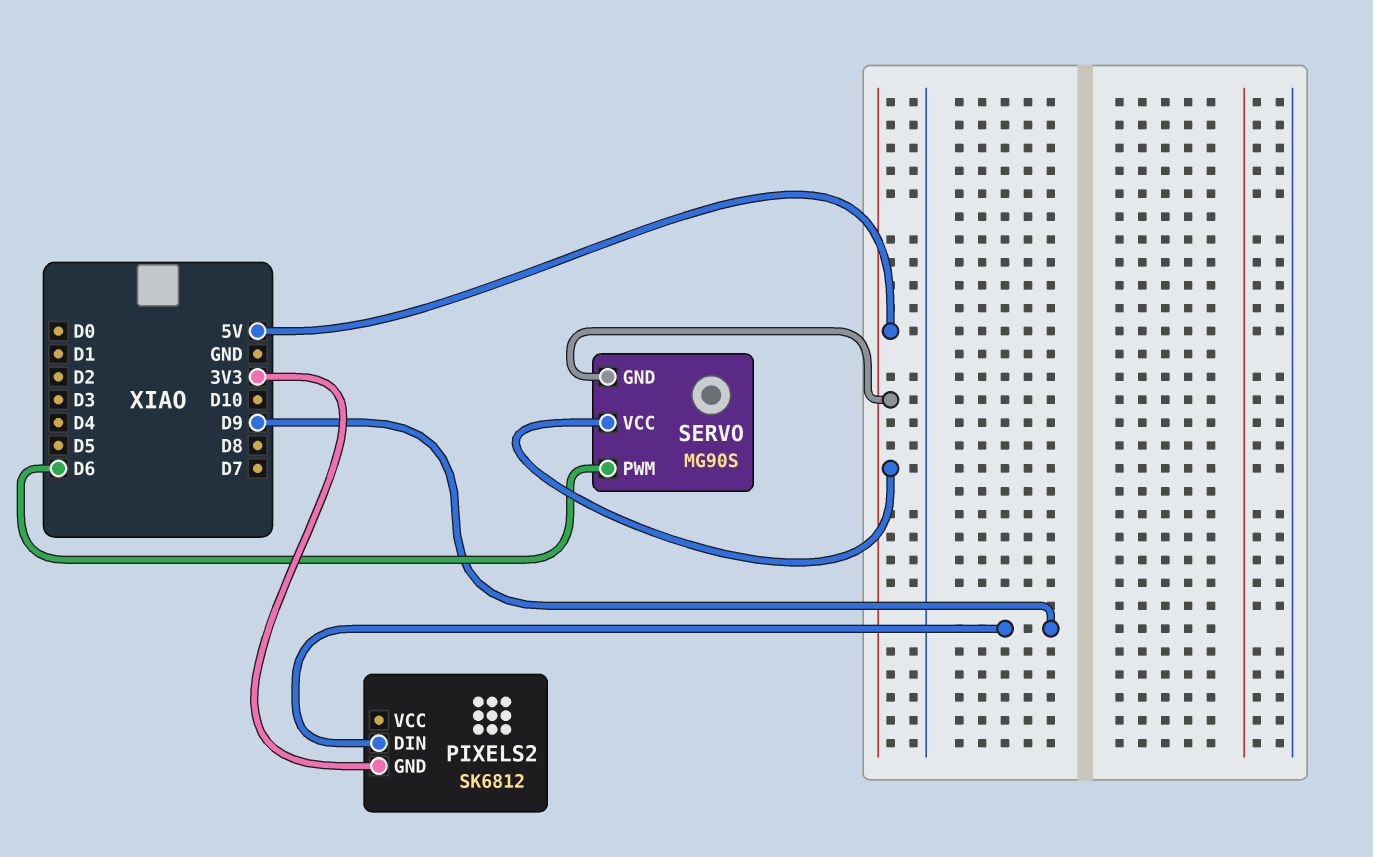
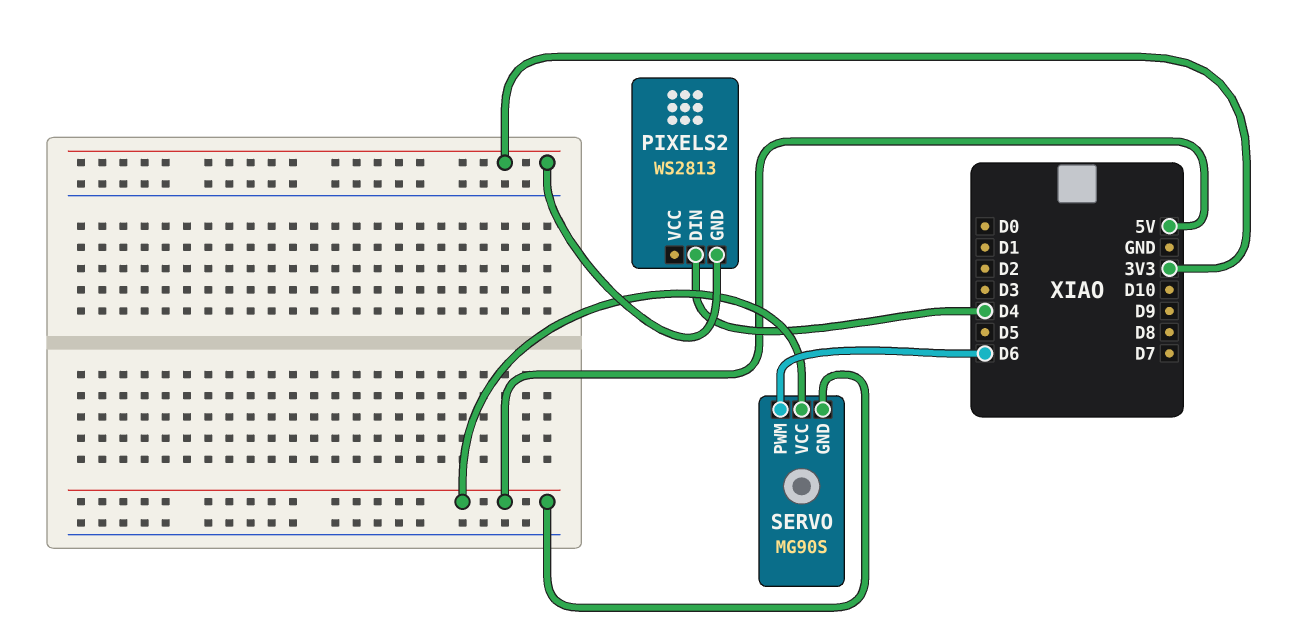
PIXELS2: SK6812 -> WS2813
PIXELS2 pin DIN: D9 -> D4

